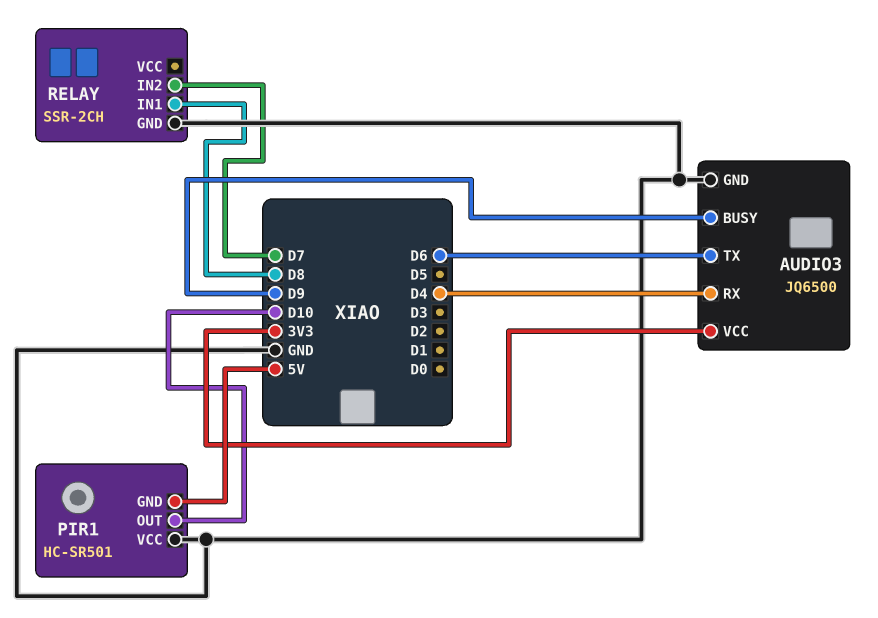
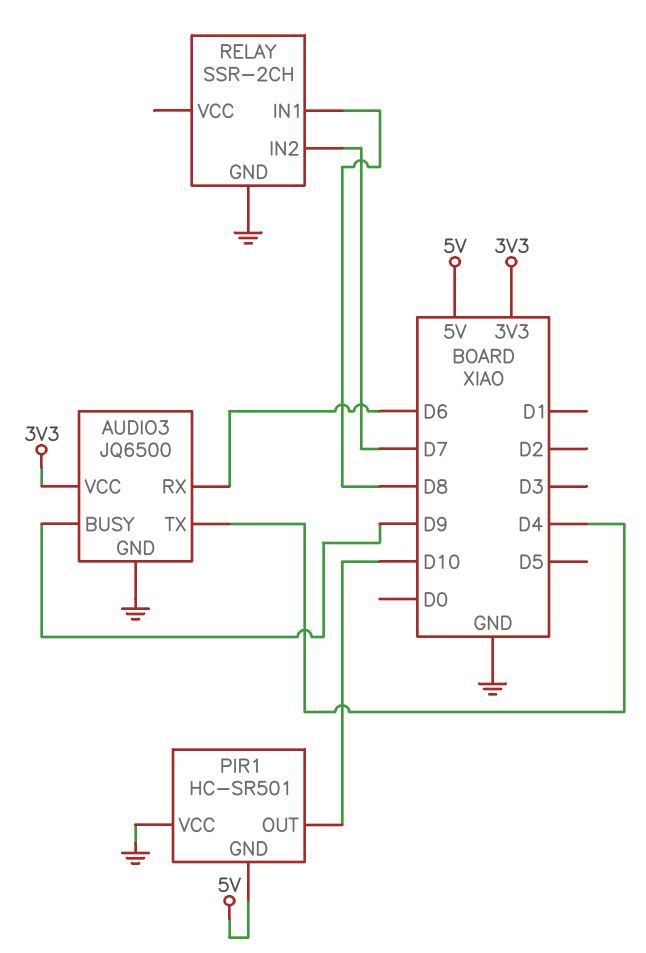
AUDIO3 pin RX: D4 -> D6
AUDIO3 pin TX: D6 -> D4

